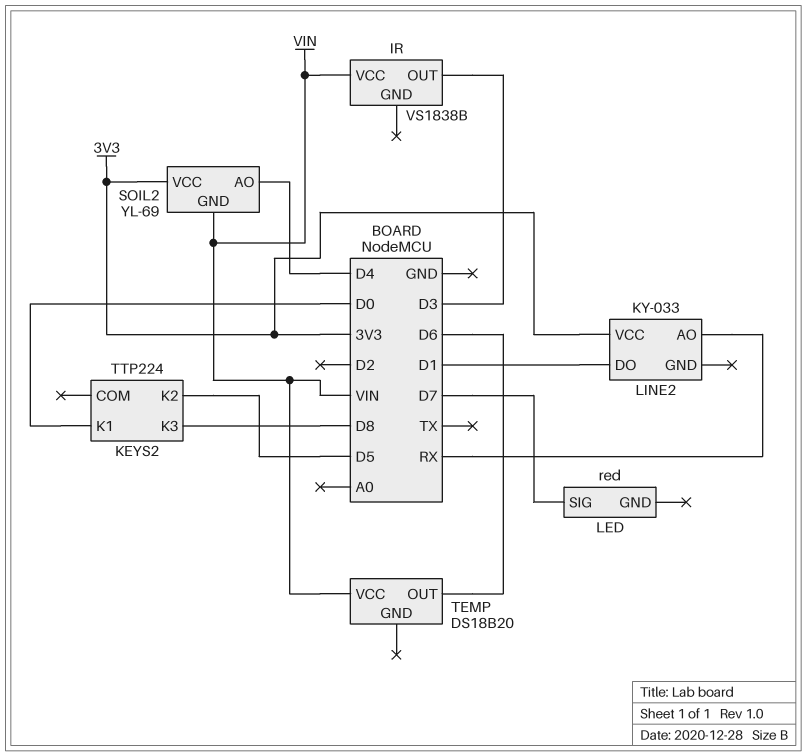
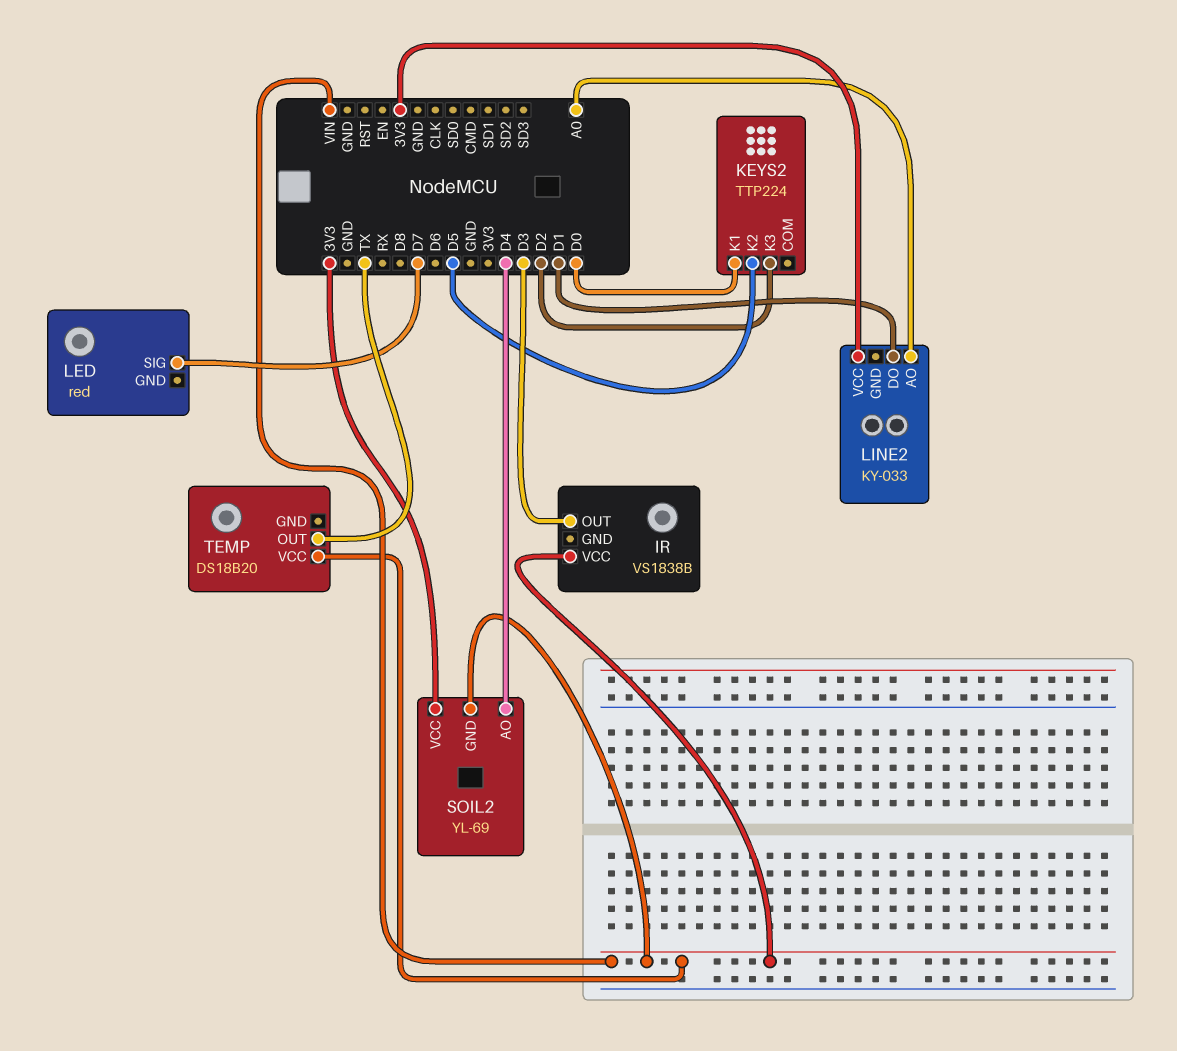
KEYS2 pin K3: D8 -> D2
LINE2 pin AO: RX -> A0
TEMP pin OUT: D6 -> TX

